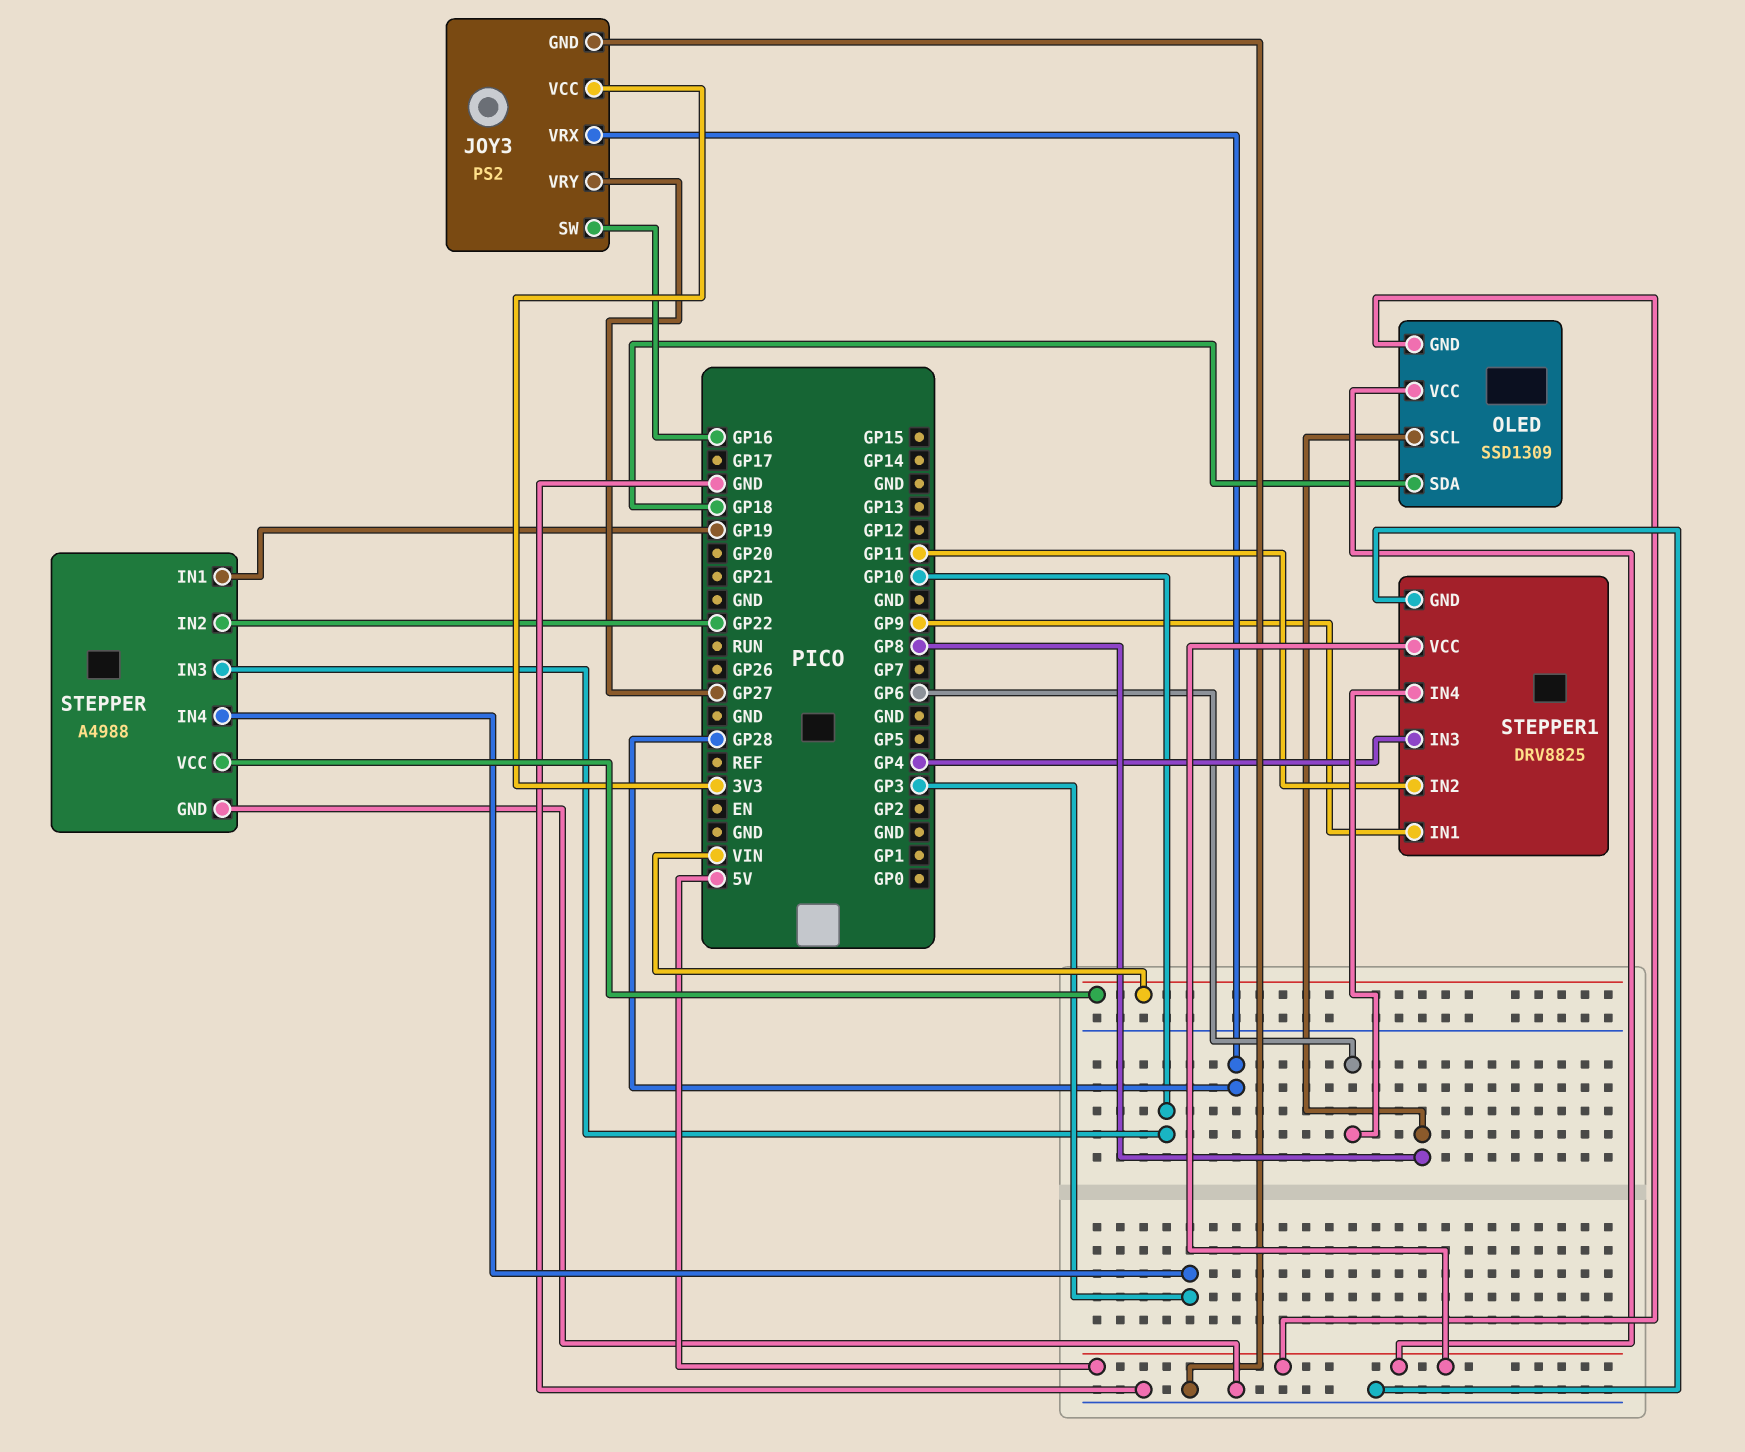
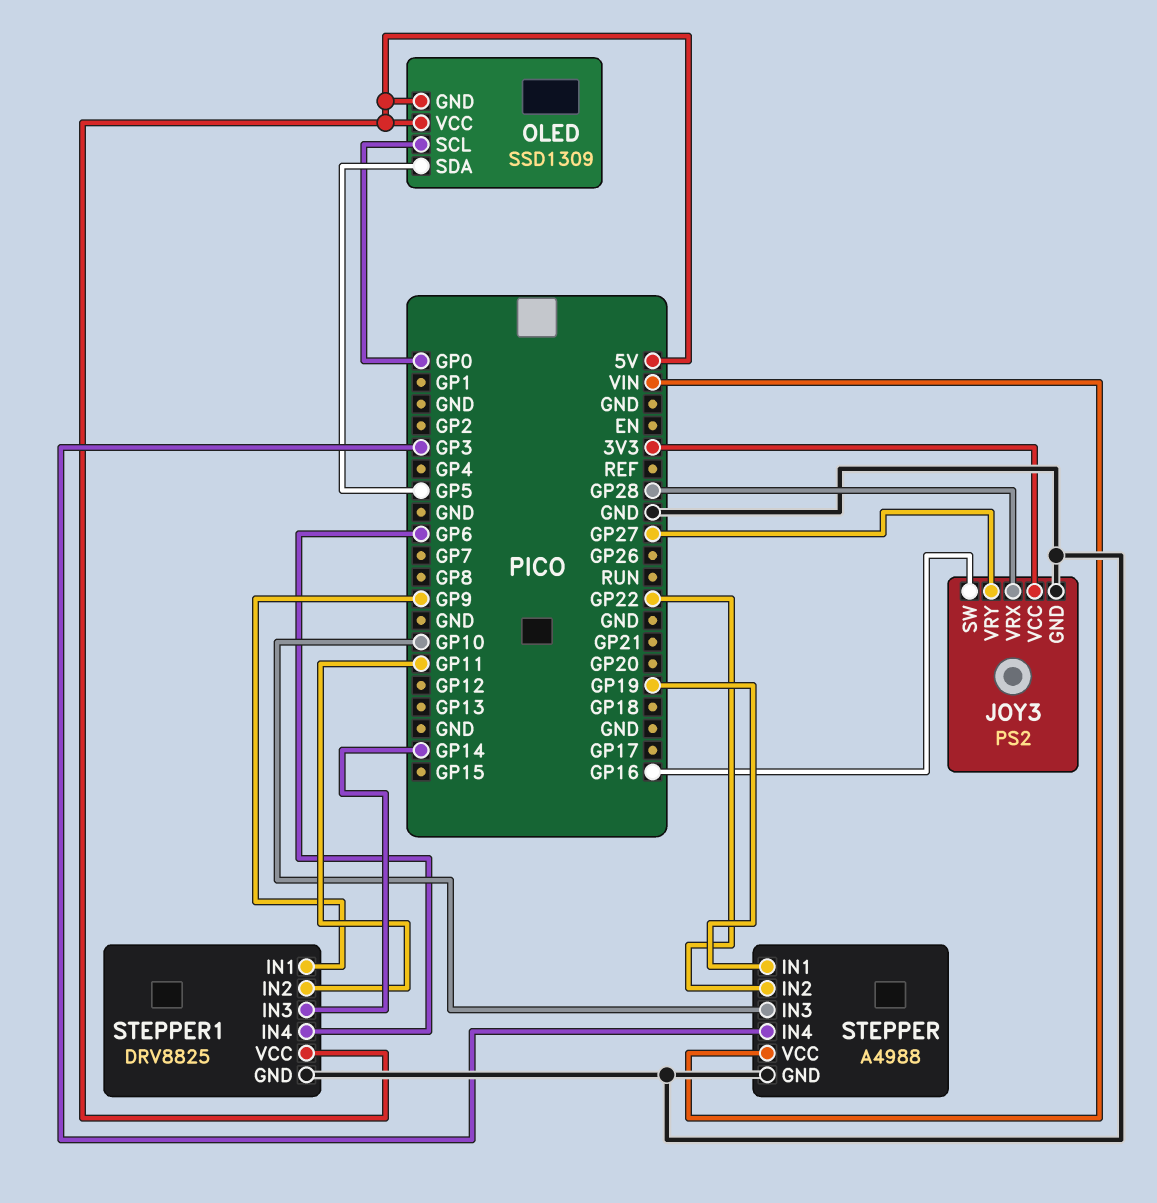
OLED pin SCL: GP8 -> GP0
OLED pin SDA: GP18 -> GP5
STEPPER1 pin IN3: GP4 -> GP14

